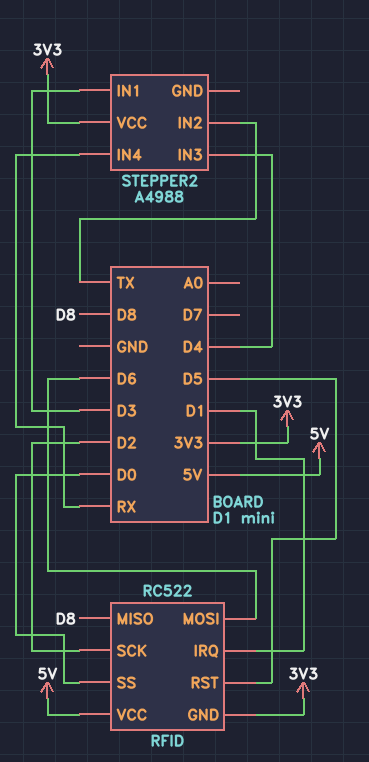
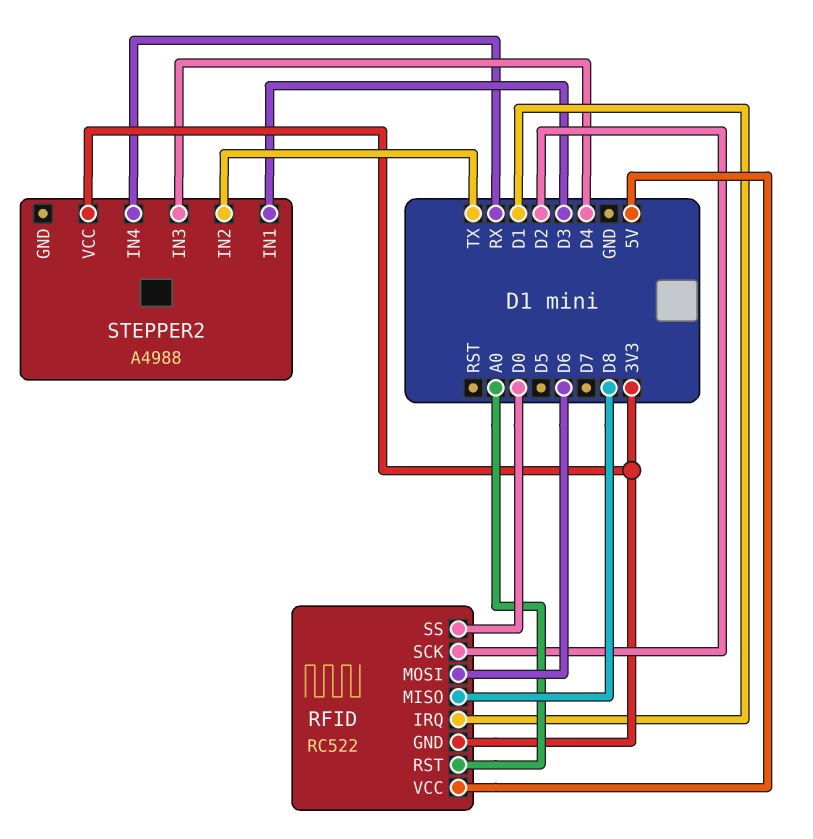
RFID pin RST: D5 -> A0

